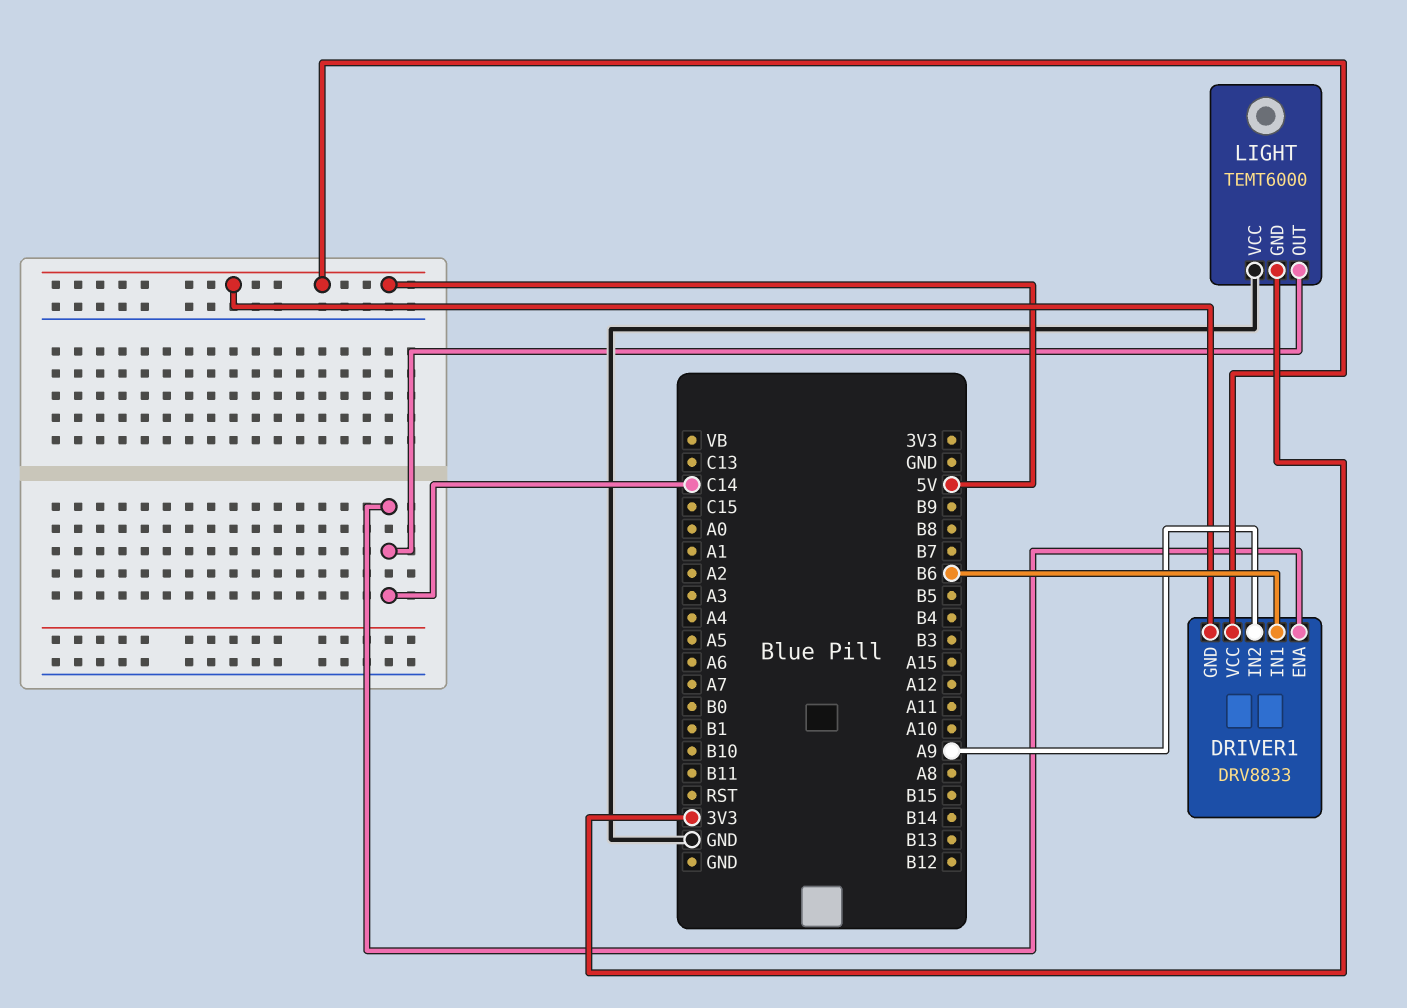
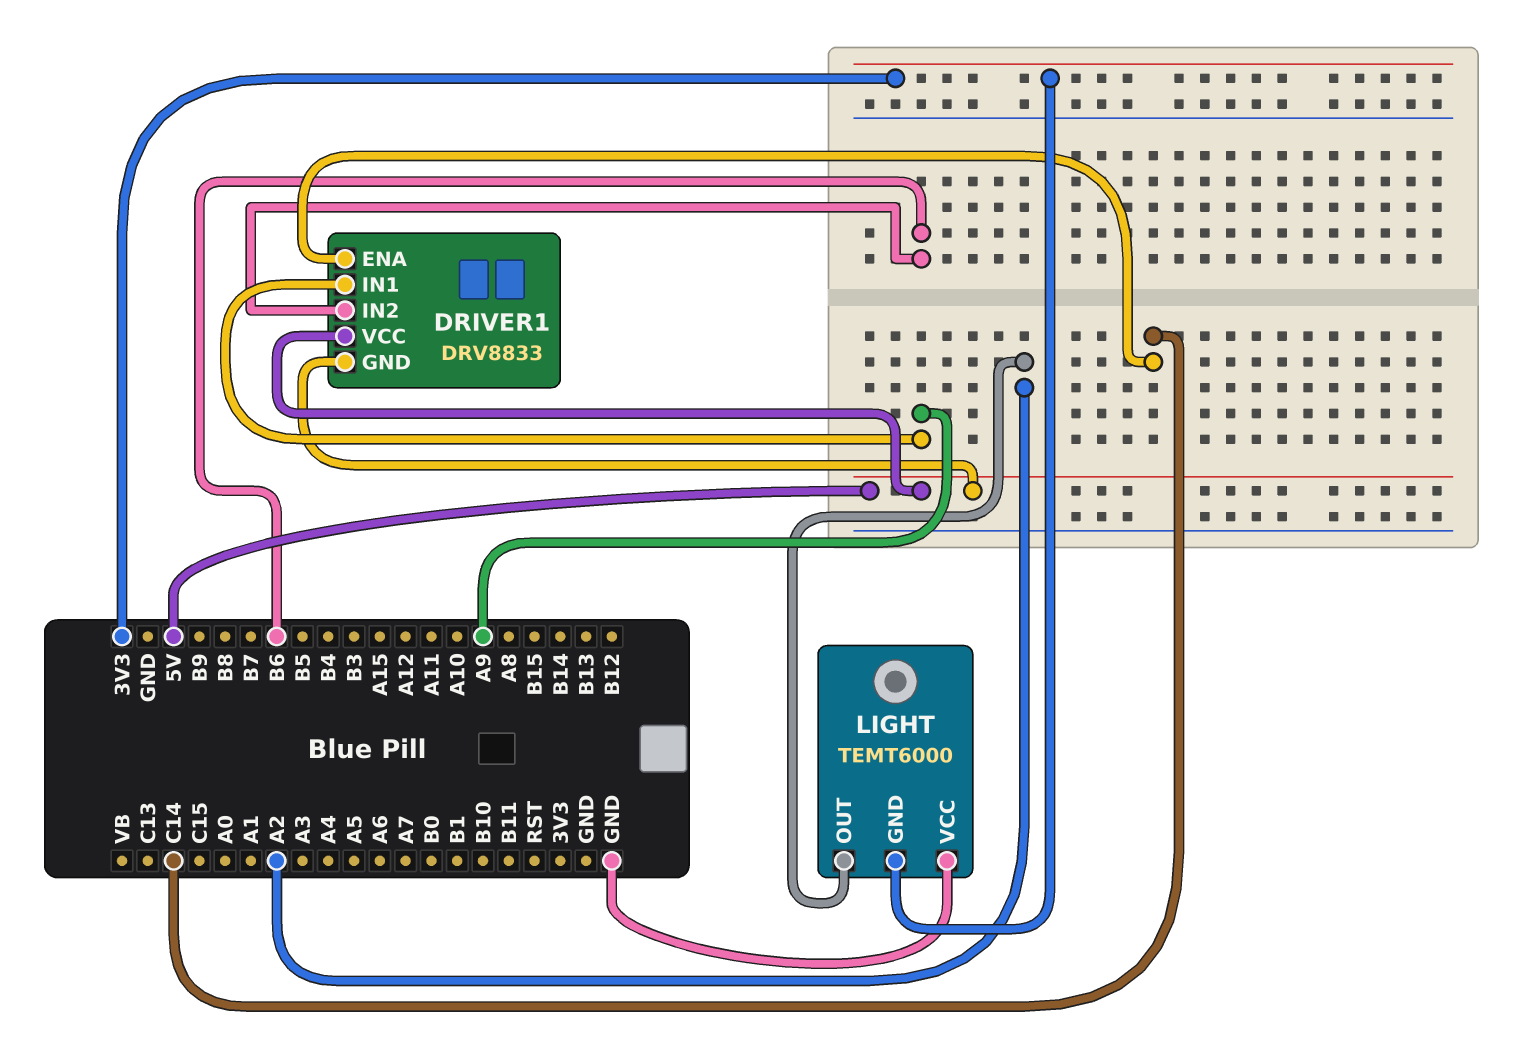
DRIVER1 pin IN1: B6 -> A9
DRIVER1 pin IN2: A9 -> B6
LIGHT pin OUT: C14 -> A2

